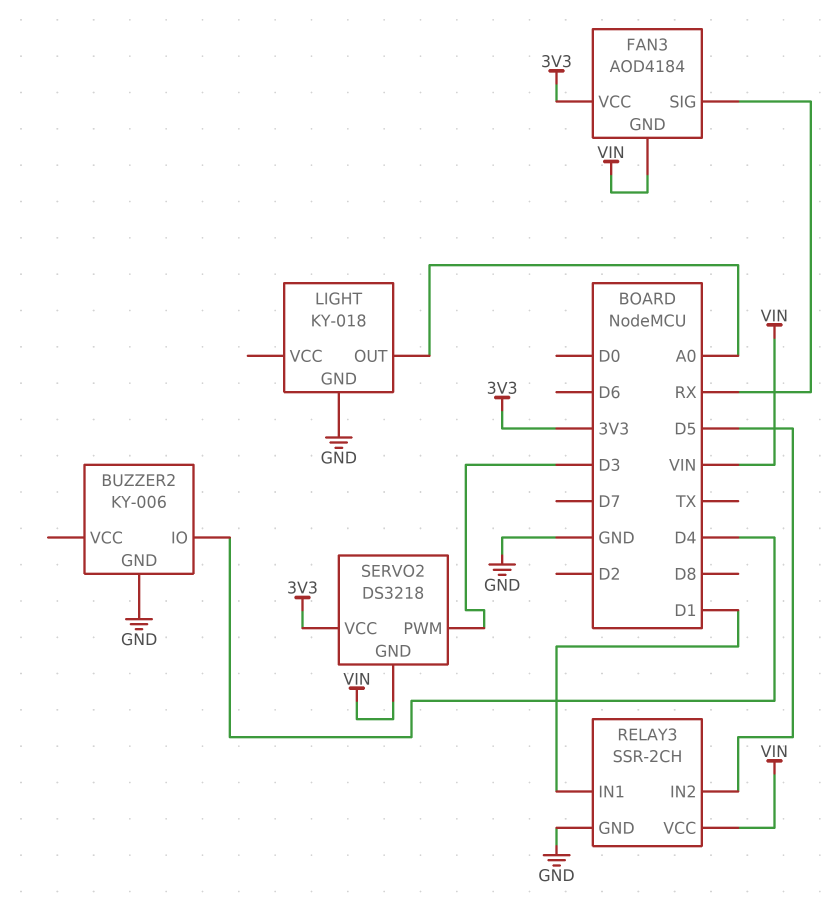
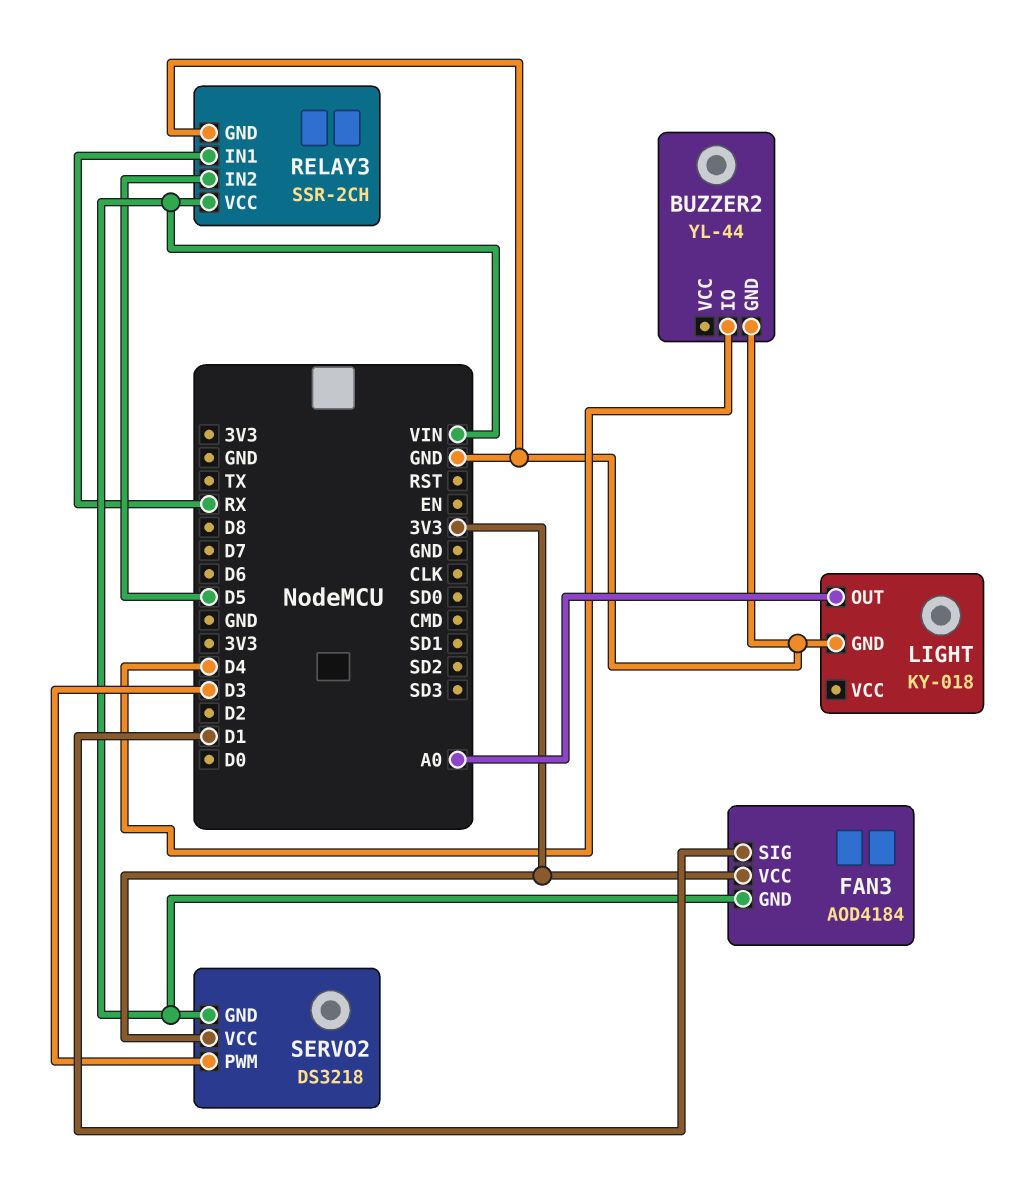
BUZZER2: KY-006 -> YL-44
FAN3 pin SIG: RX -> D1
RELAY3 pin IN1: D1 -> RX

